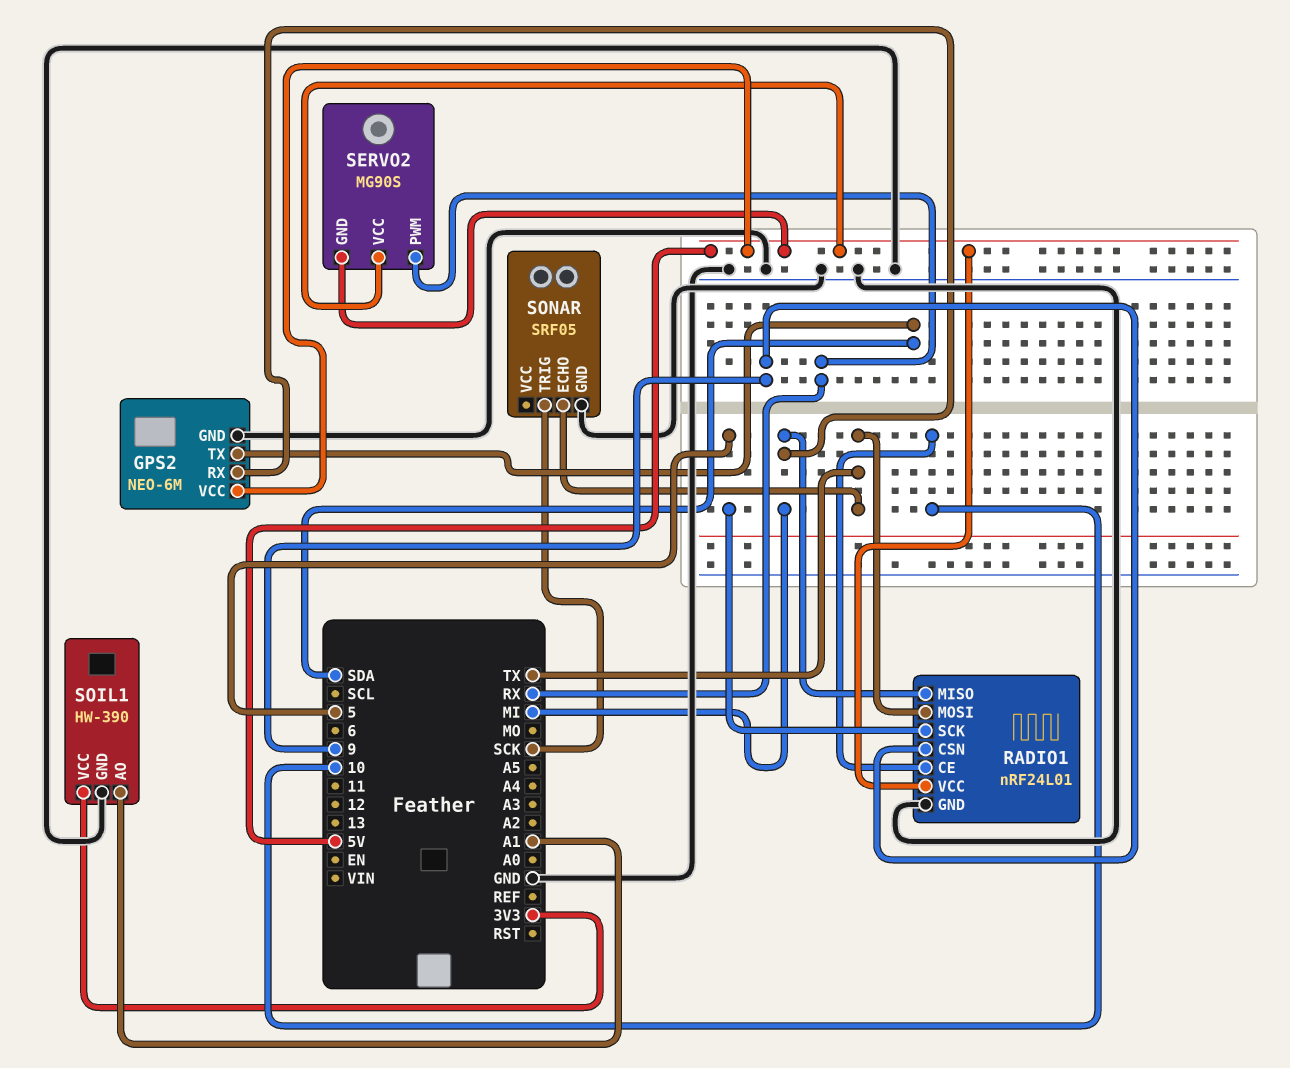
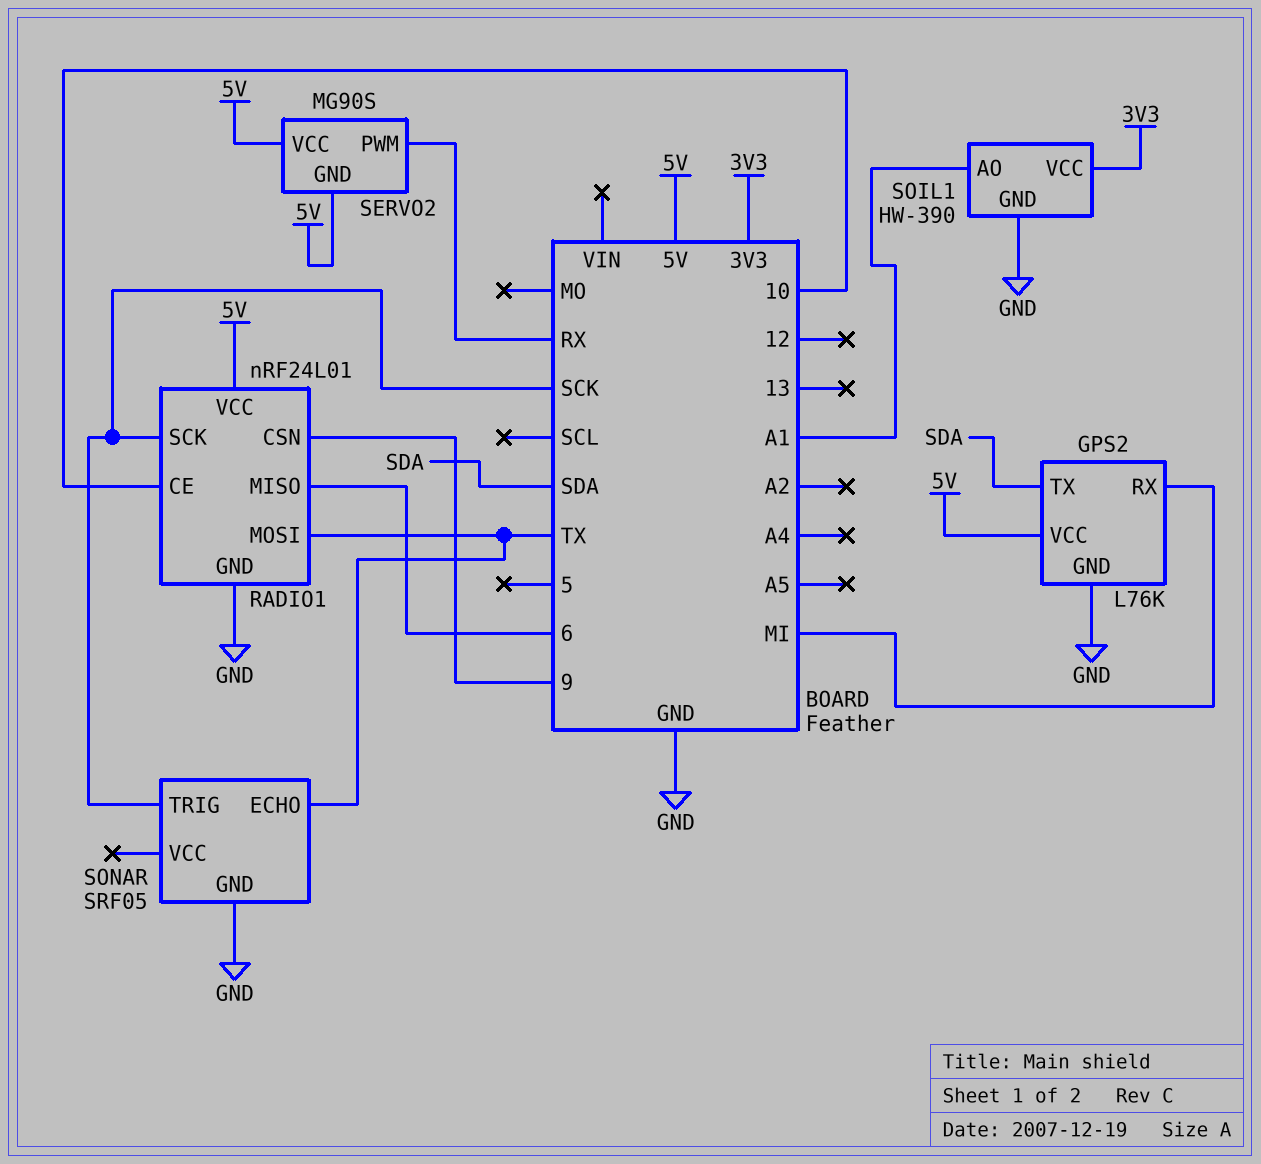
GPS2: NEO-6M -> L76K
RADIO1 pin MISO: MI -> 6
RADIO1 pin SCK: 5 -> SCK

